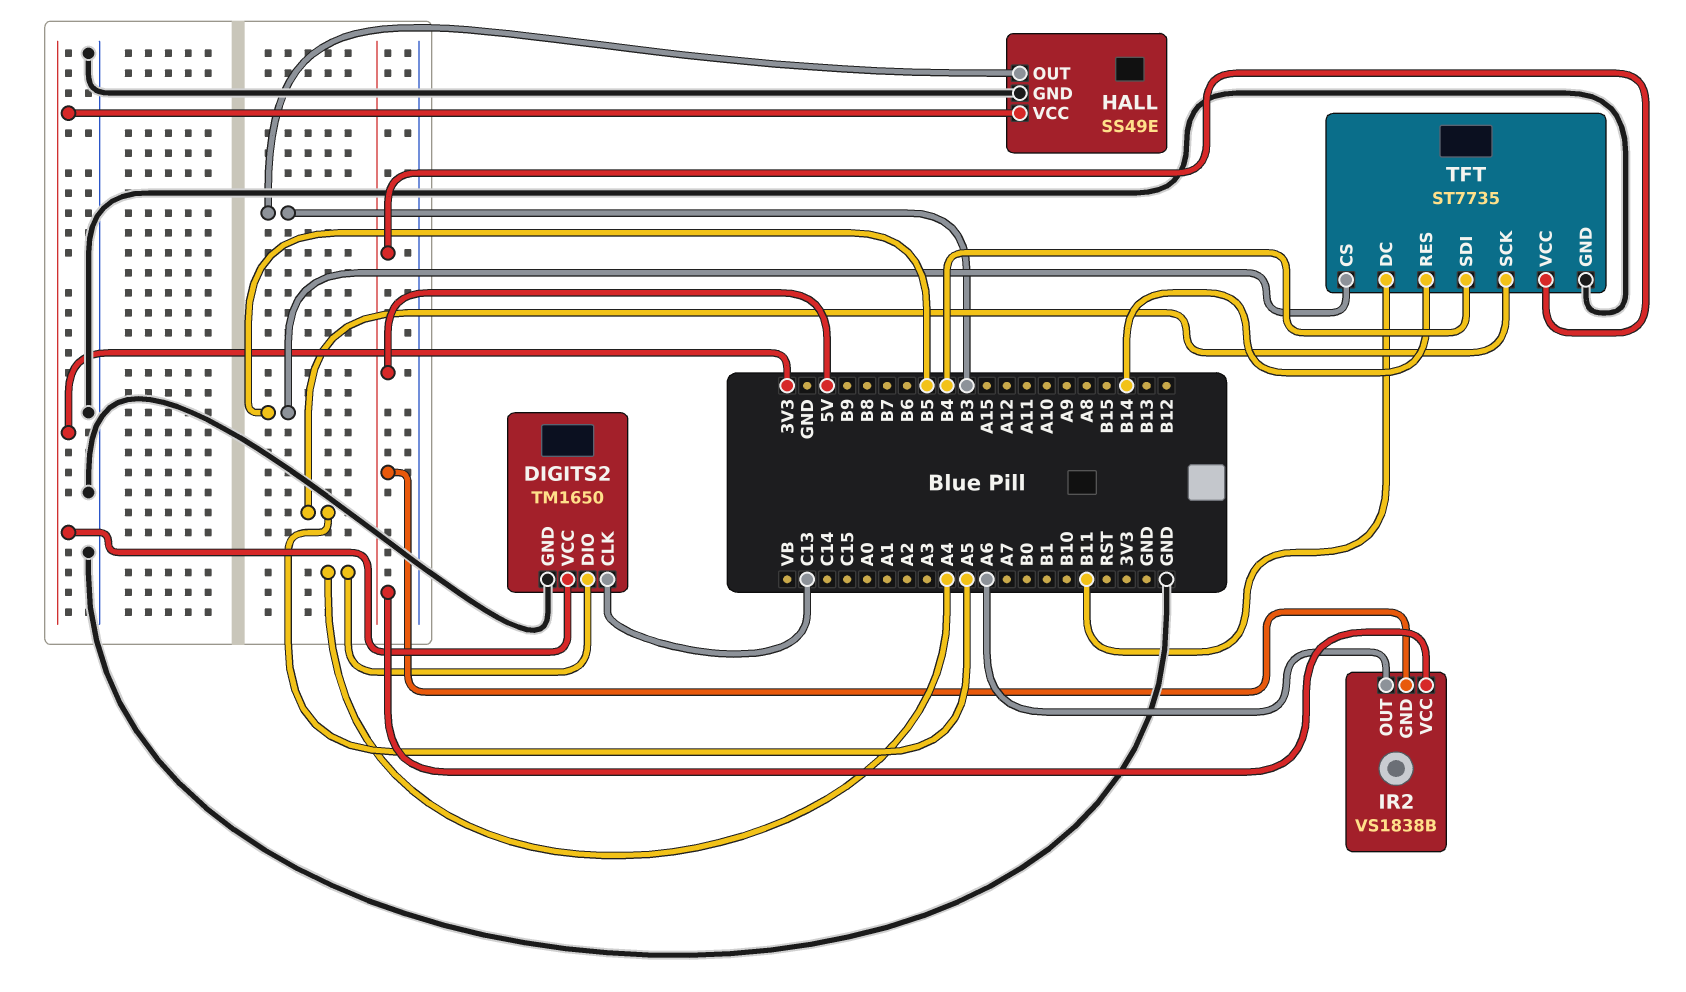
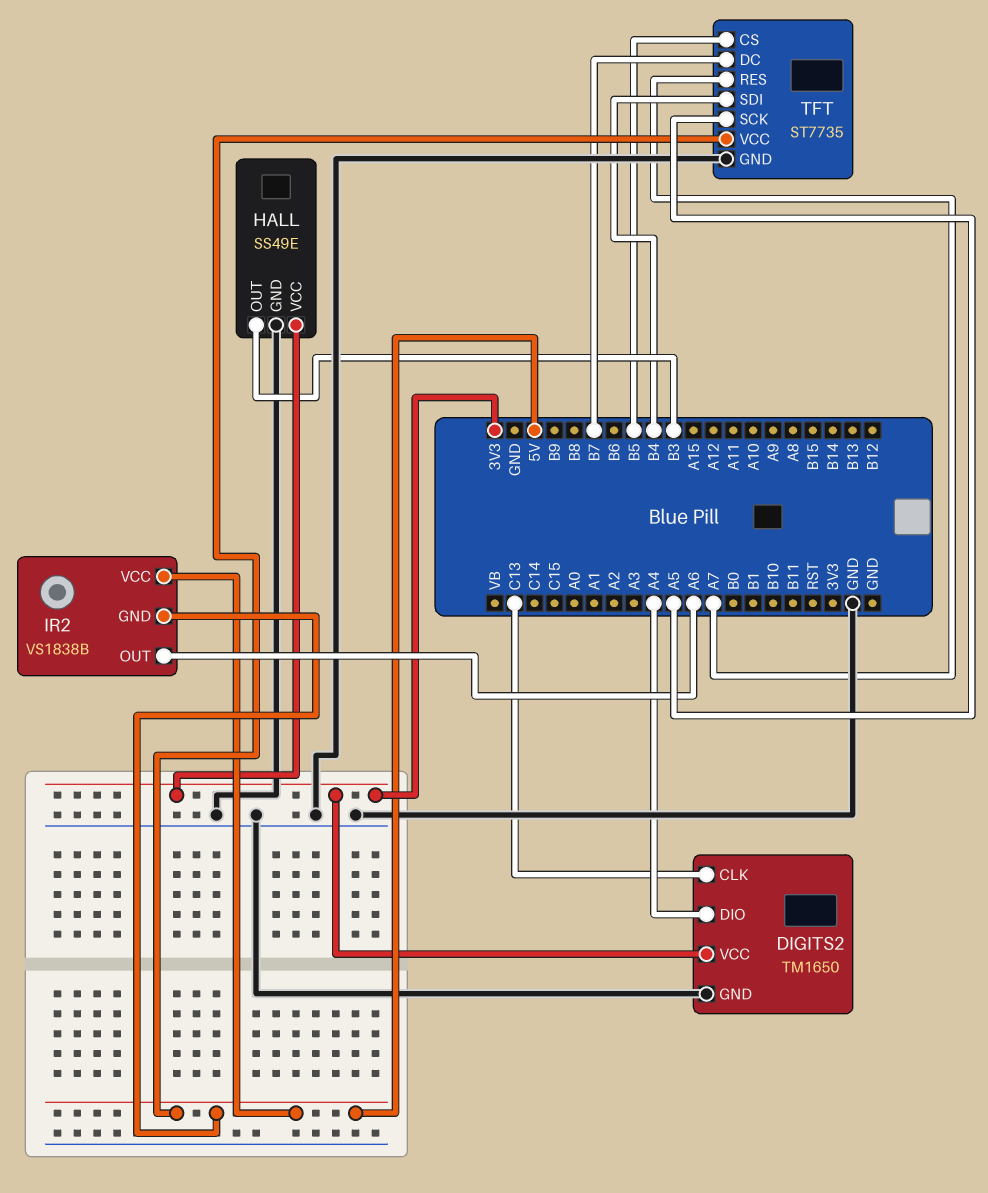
TFT pin DC: B11 -> B7
TFT pin RES: B14 -> A7

